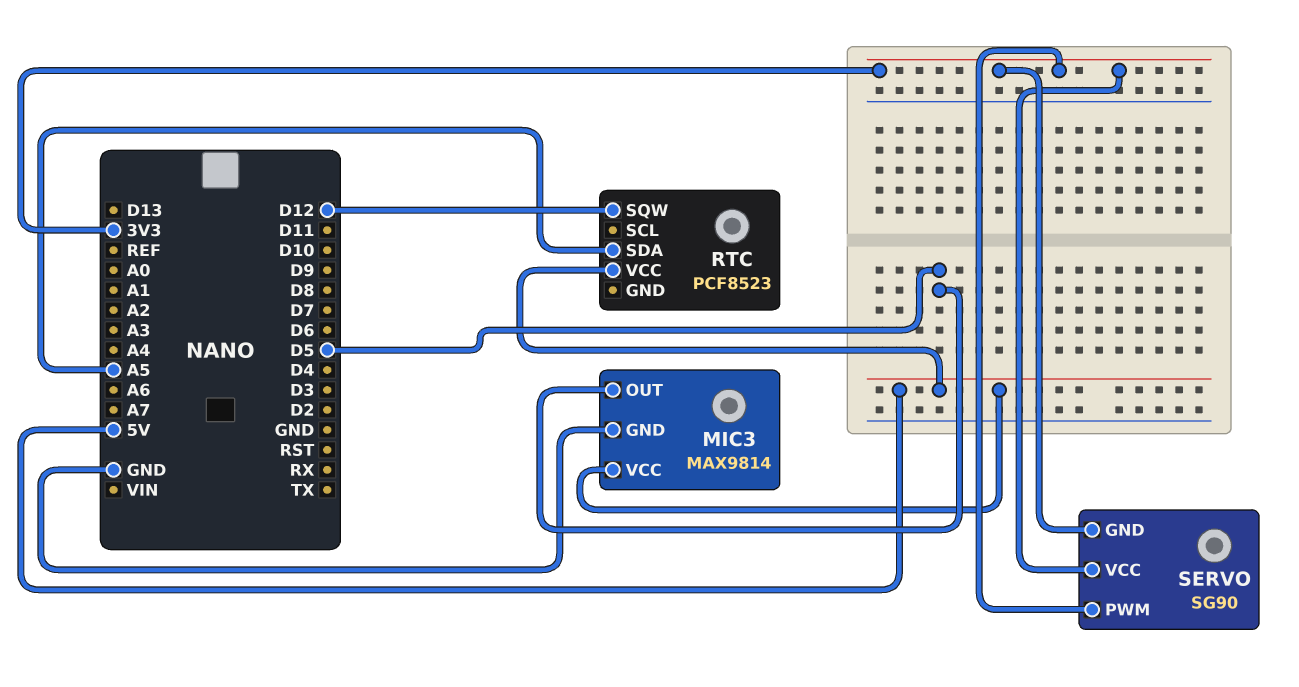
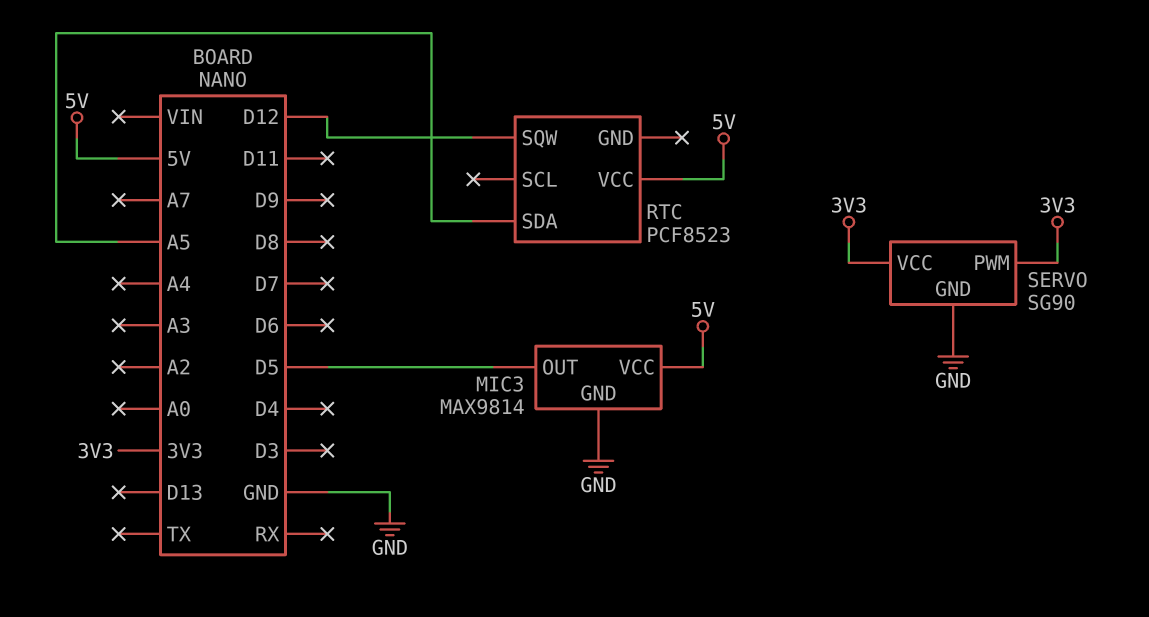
SERVO pin GND: 3V3 -> GND

